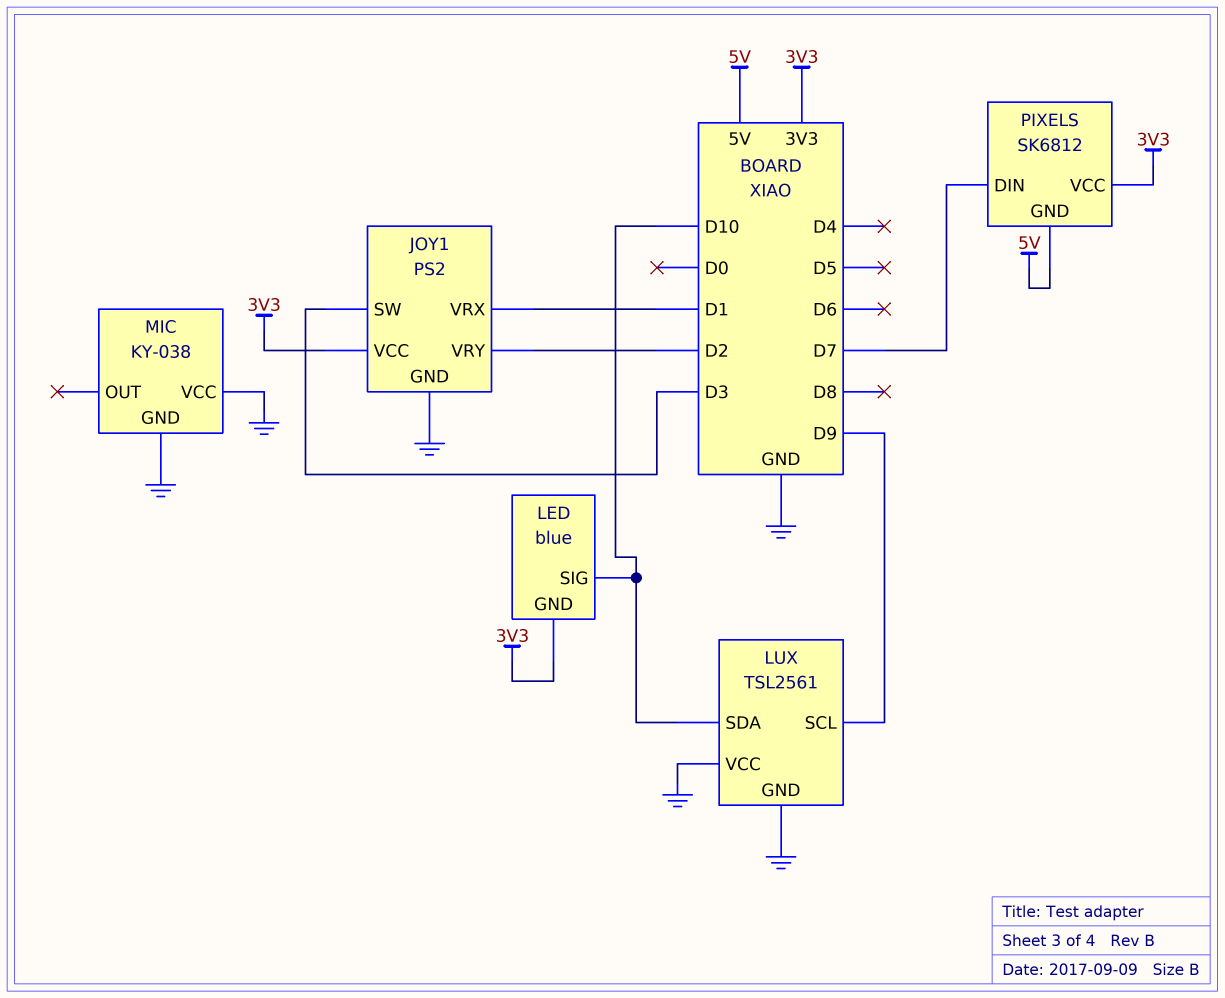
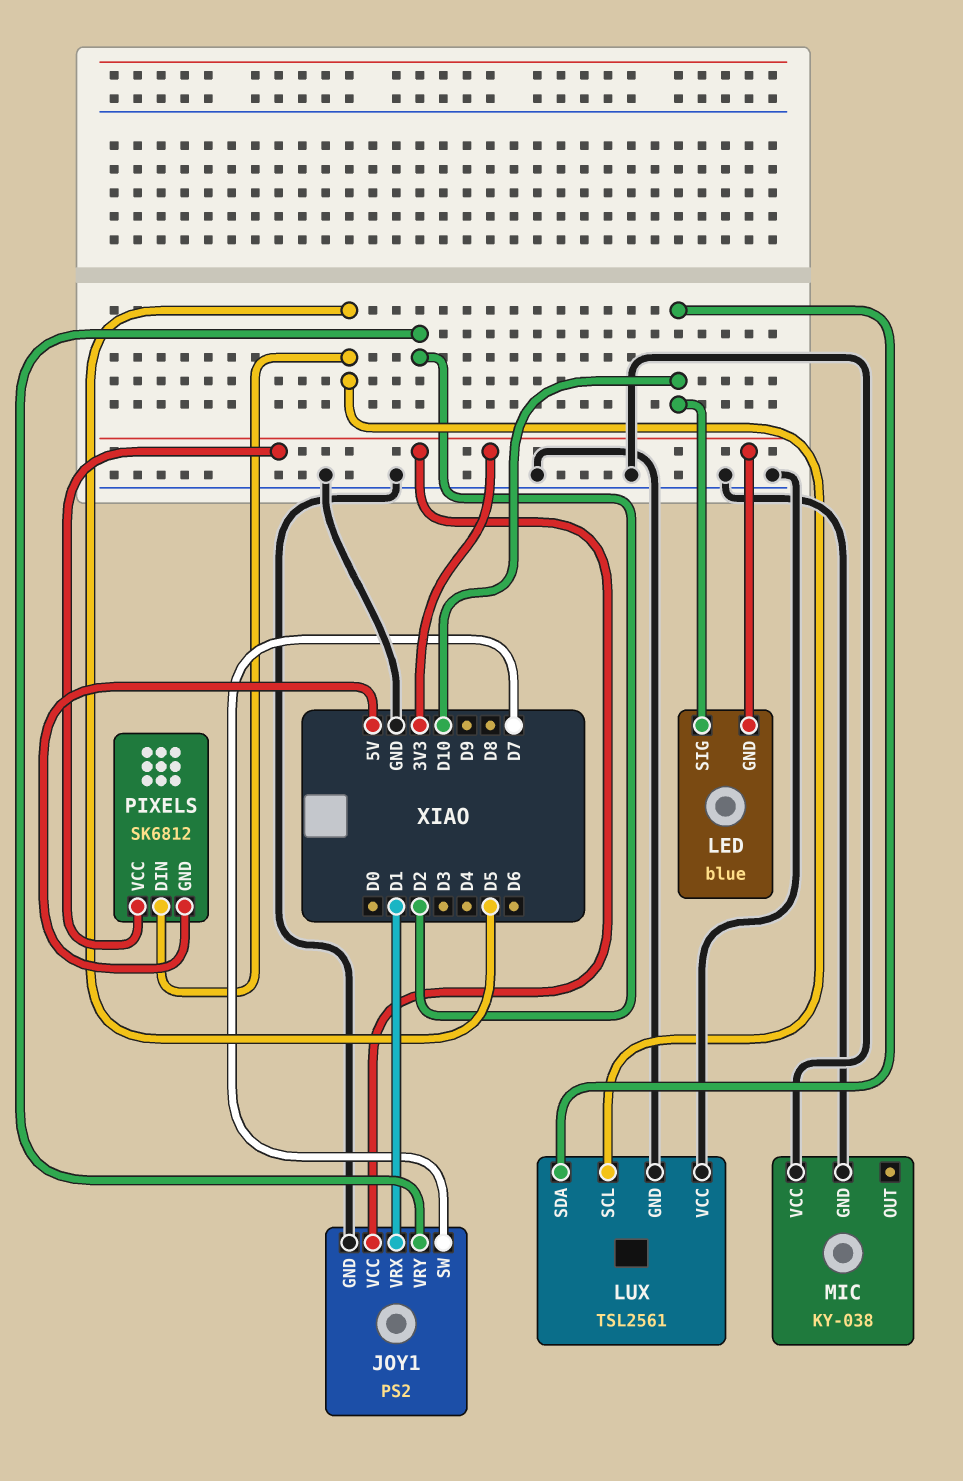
JOY1 pin SW: D3 -> D7
LUX pin SCL: D9 -> D5
PIXELS pin DIN: D7 -> D5

